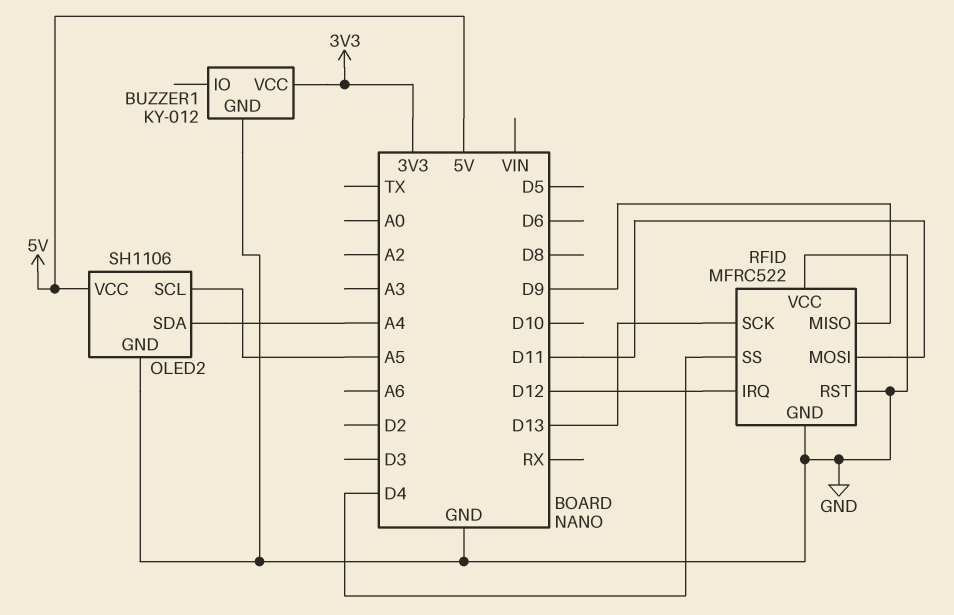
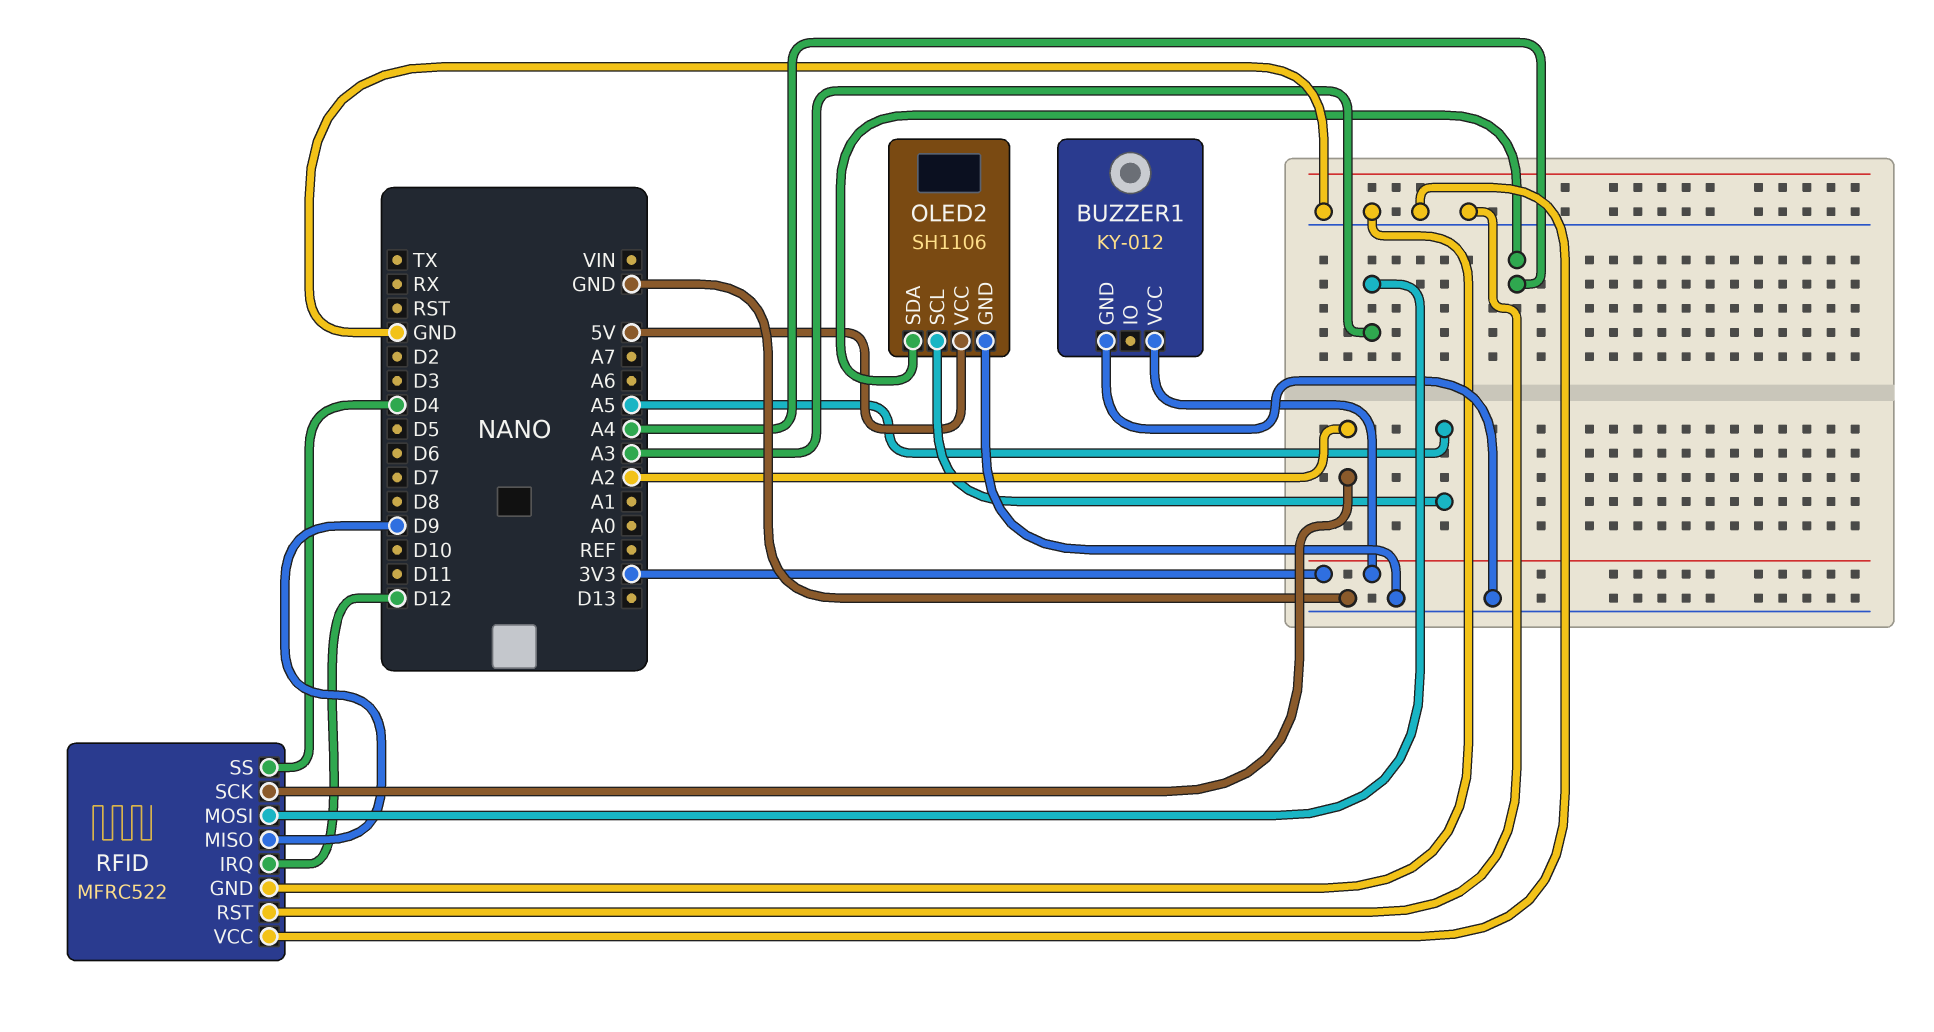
RFID pin MOSI: D11 -> A3
RFID pin SCK: D13 -> A2

